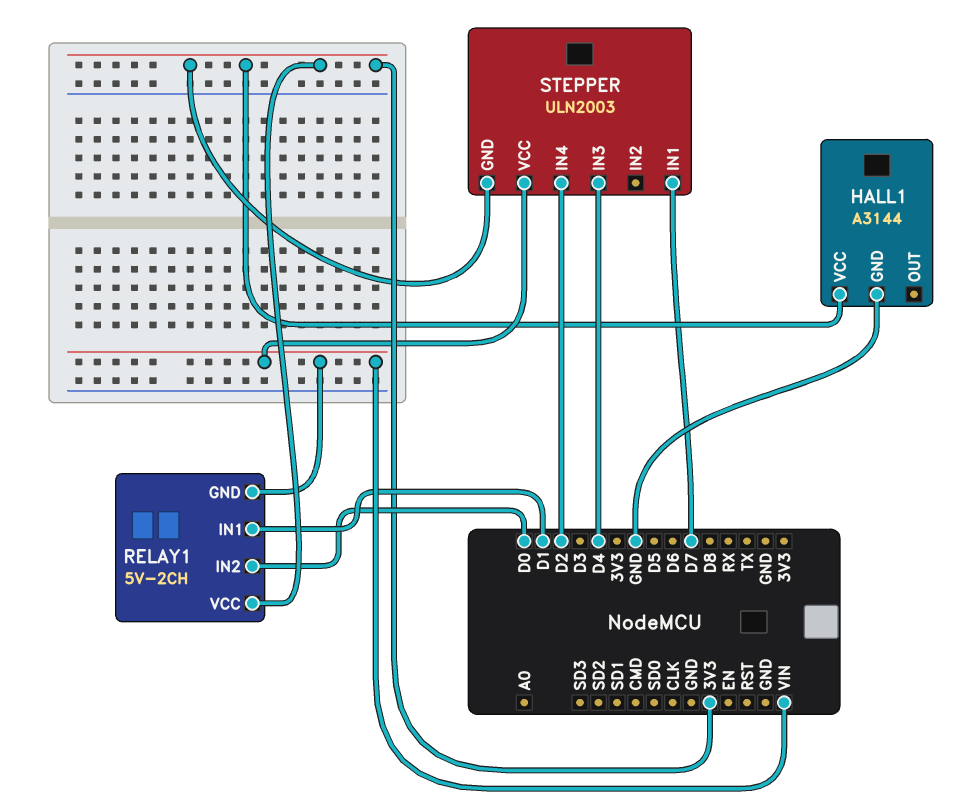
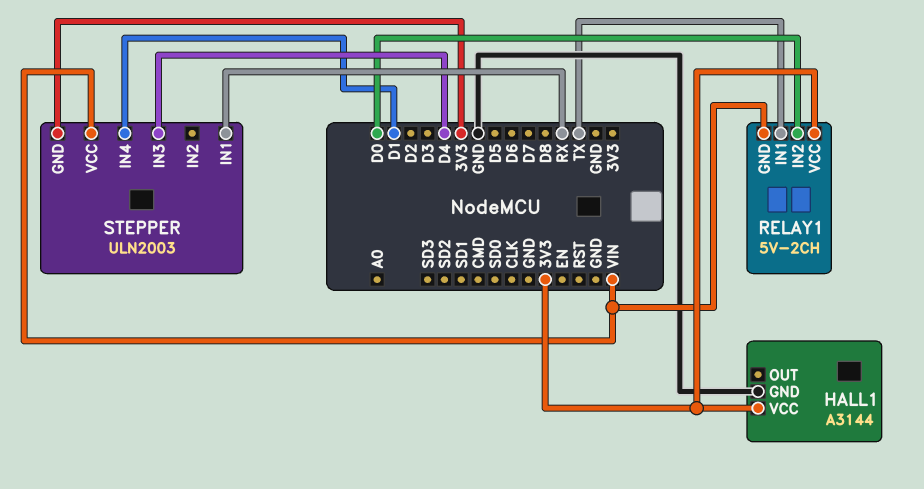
RELAY1 pin IN1: D1 -> TX
STEPPER pin IN1: D7 -> RX
STEPPER pin IN4: D2 -> D1

